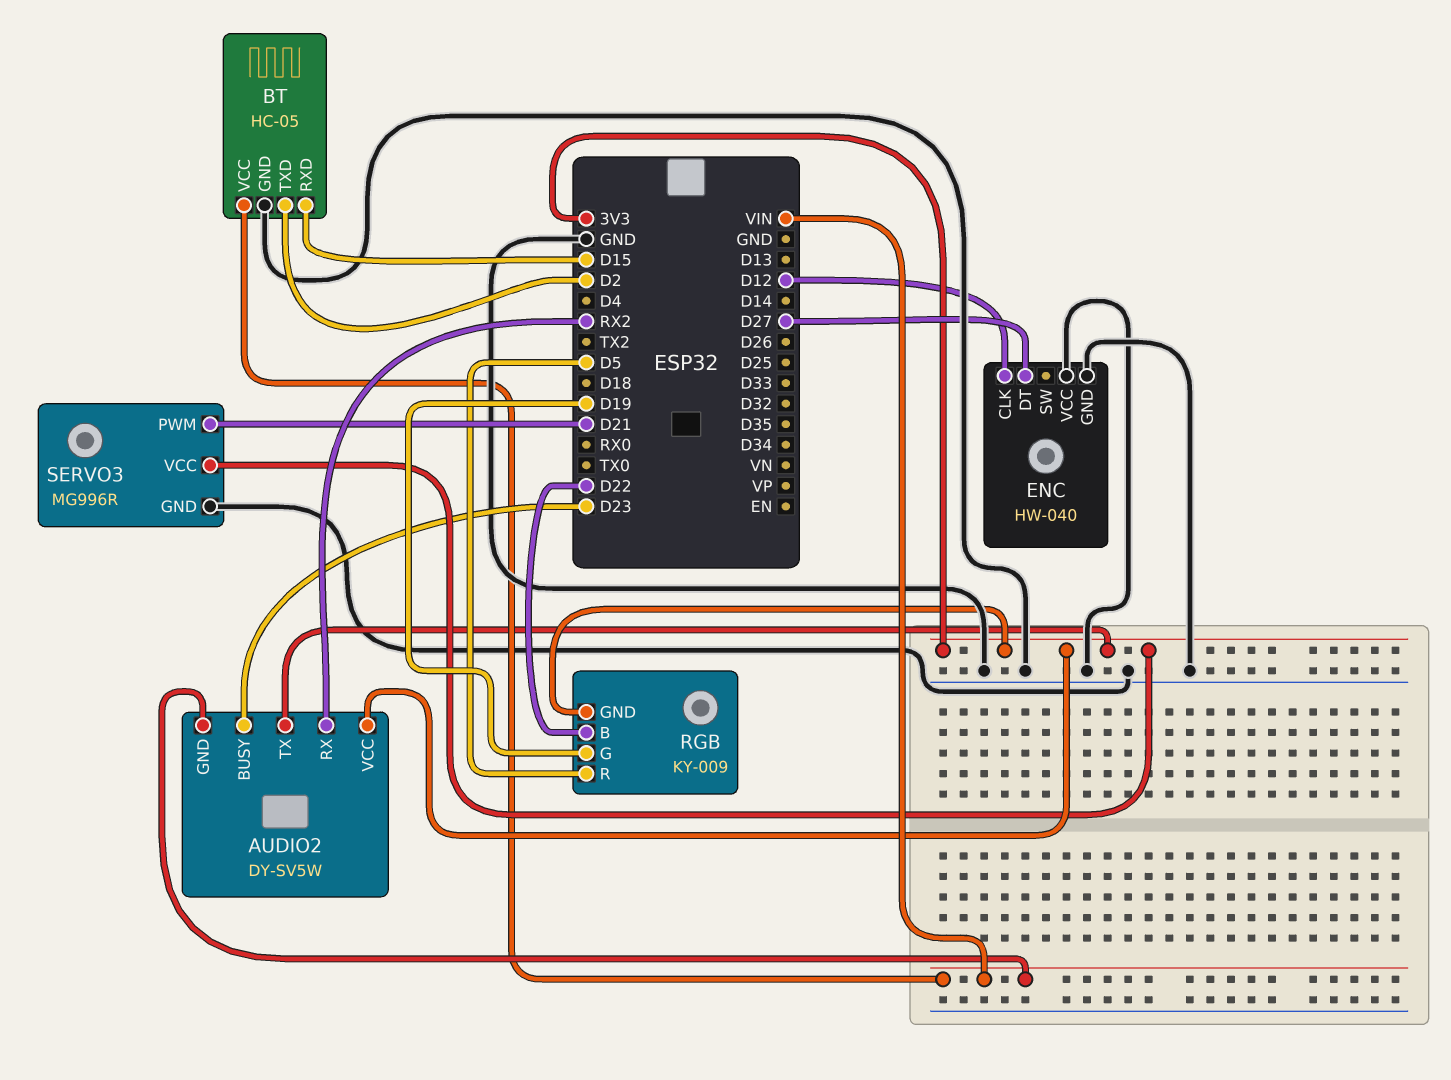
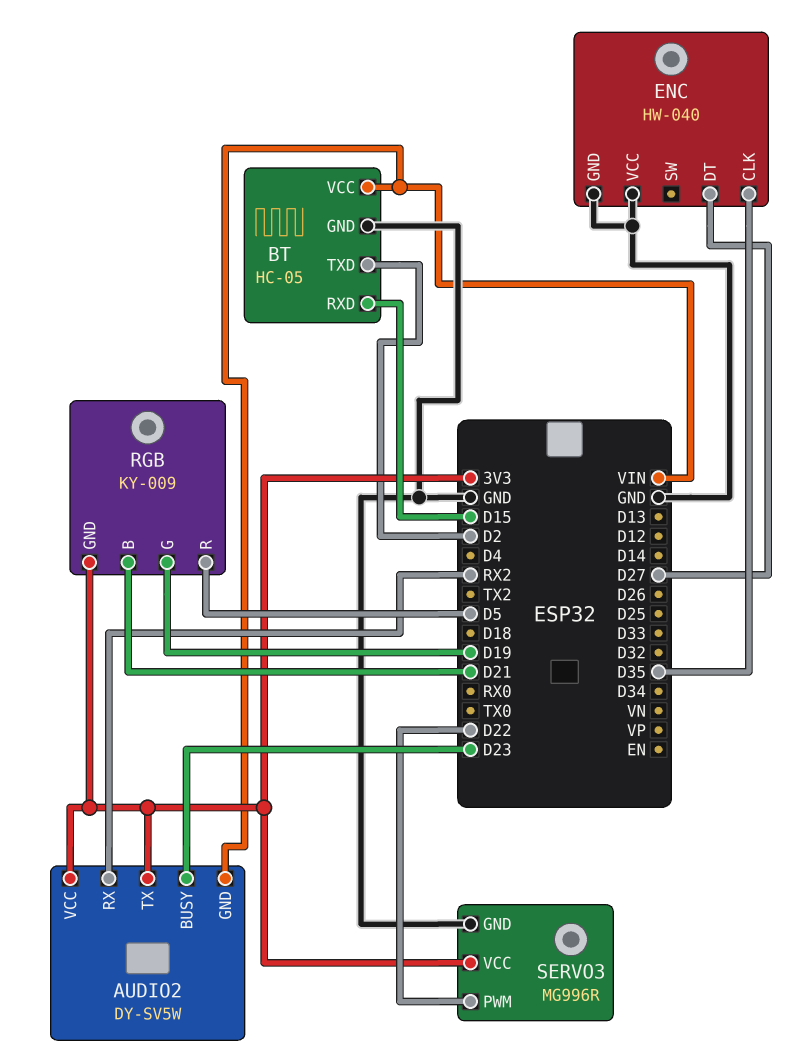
ENC pin CLK: D12 -> D35
RGB pin B: D22 -> D21
SERVO3 pin PWM: D21 -> D22

